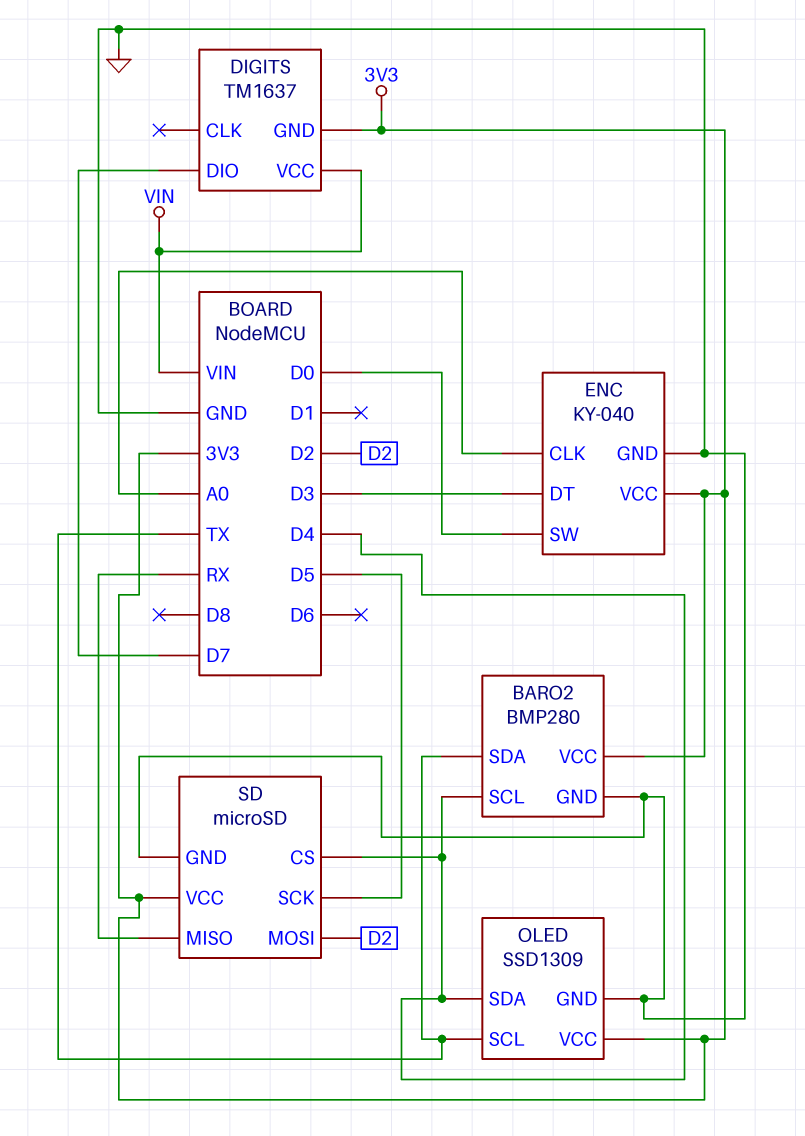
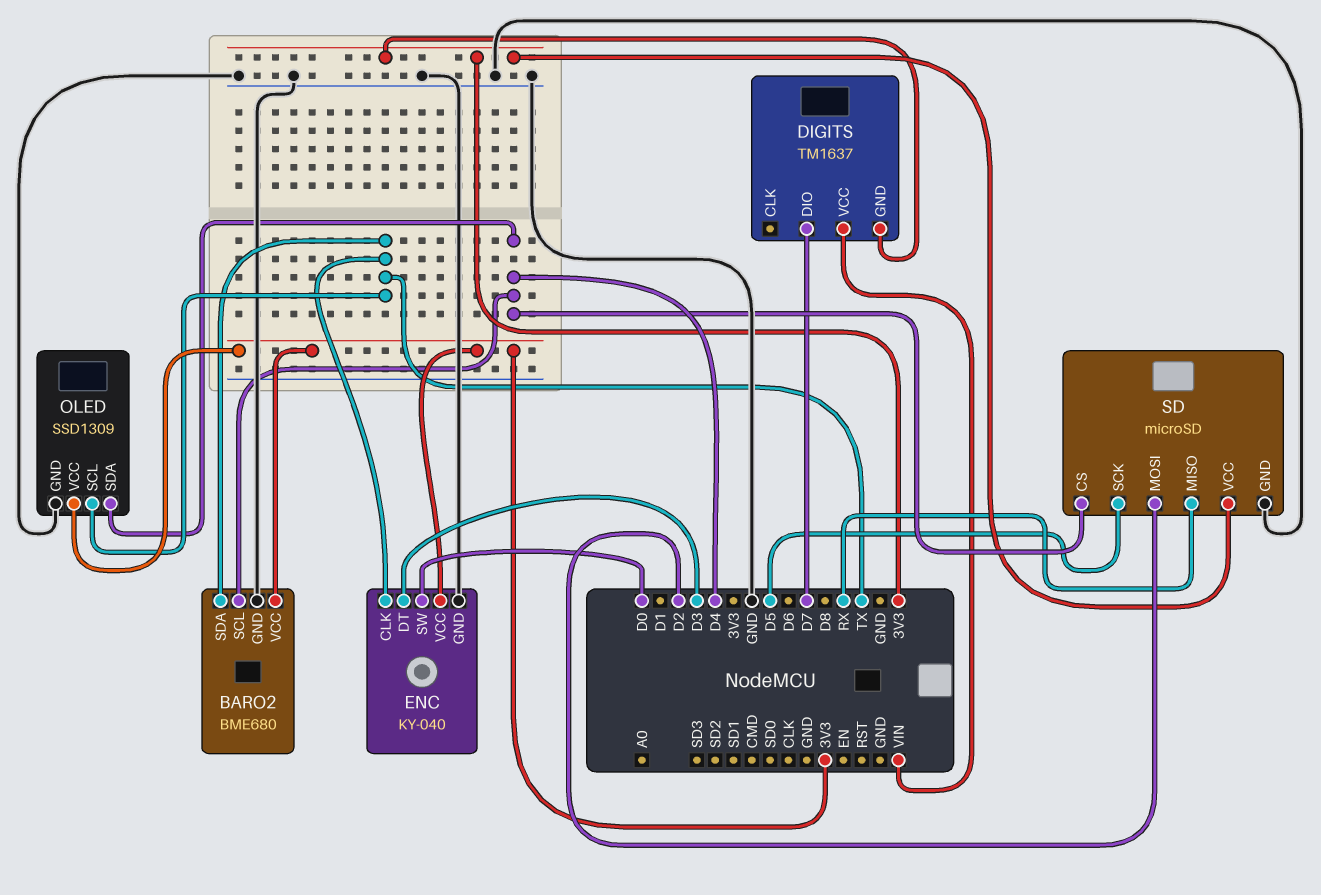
BARO2: BMP280 -> BME680
ENC pin CLK: A0 -> TX

